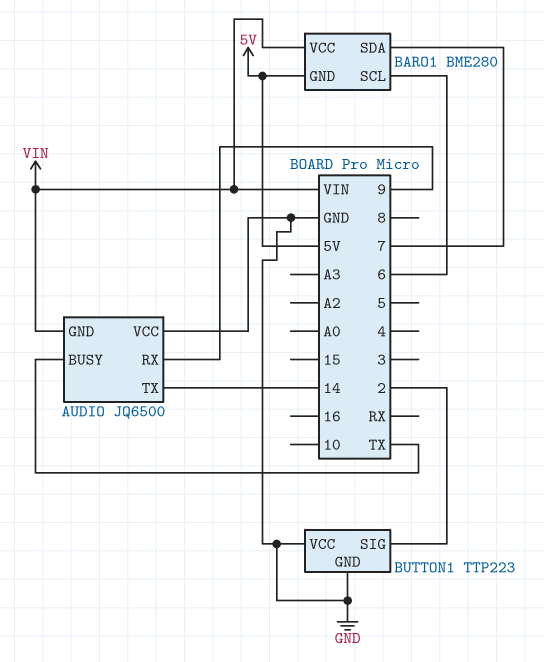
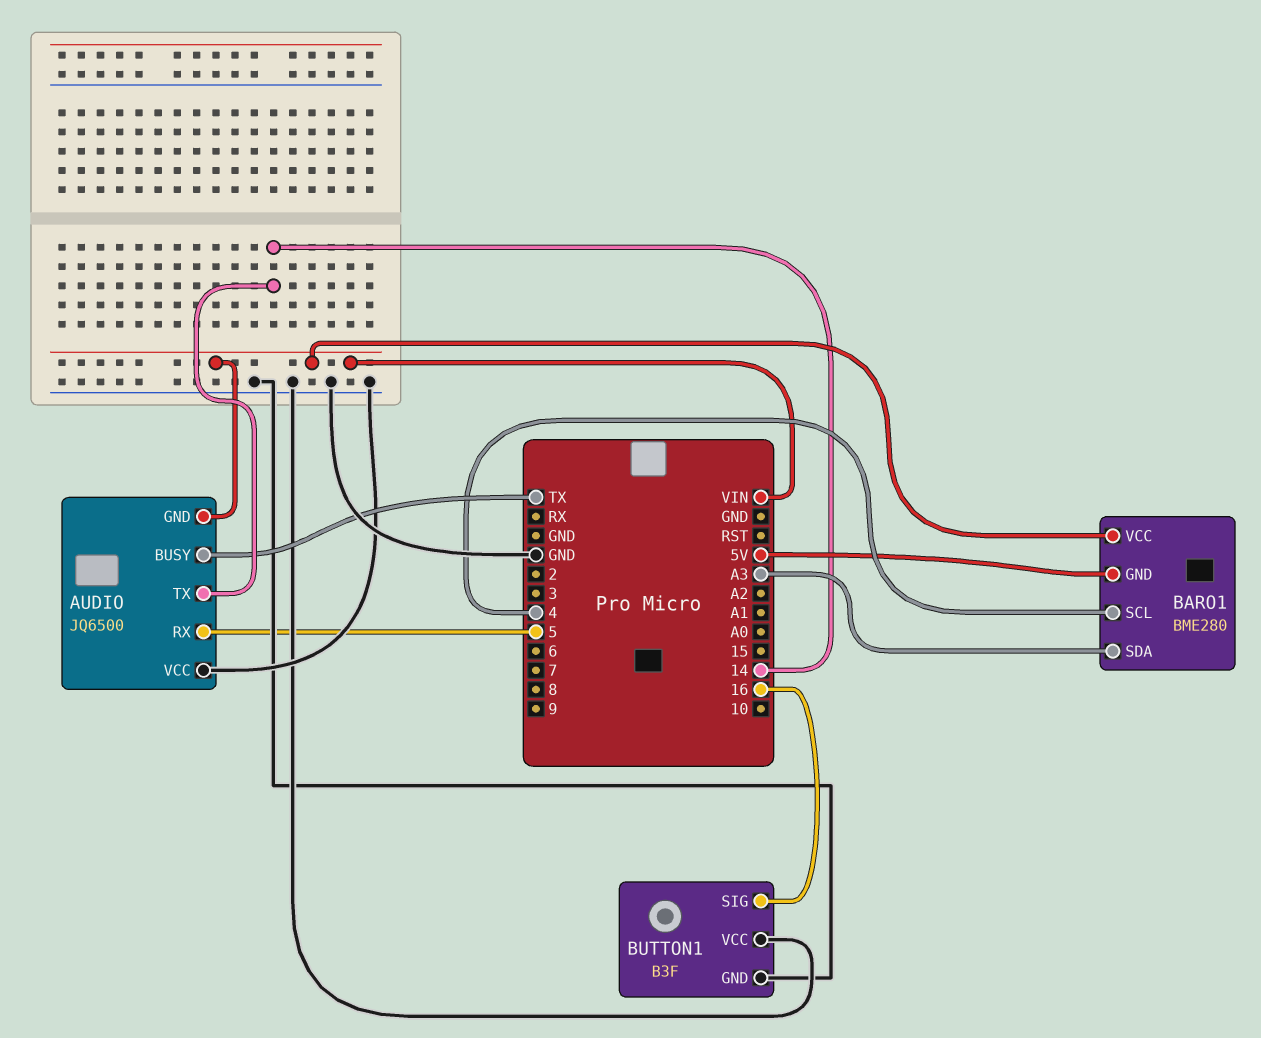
AUDIO pin RX: 9 -> 5
BARO1 pin SCL: 6 -> 4
BARO1 pin SDA: 7 -> A3
BUTTON1: TTP223 -> B3F
BUTTON1 pin SIG: 2 -> 16

